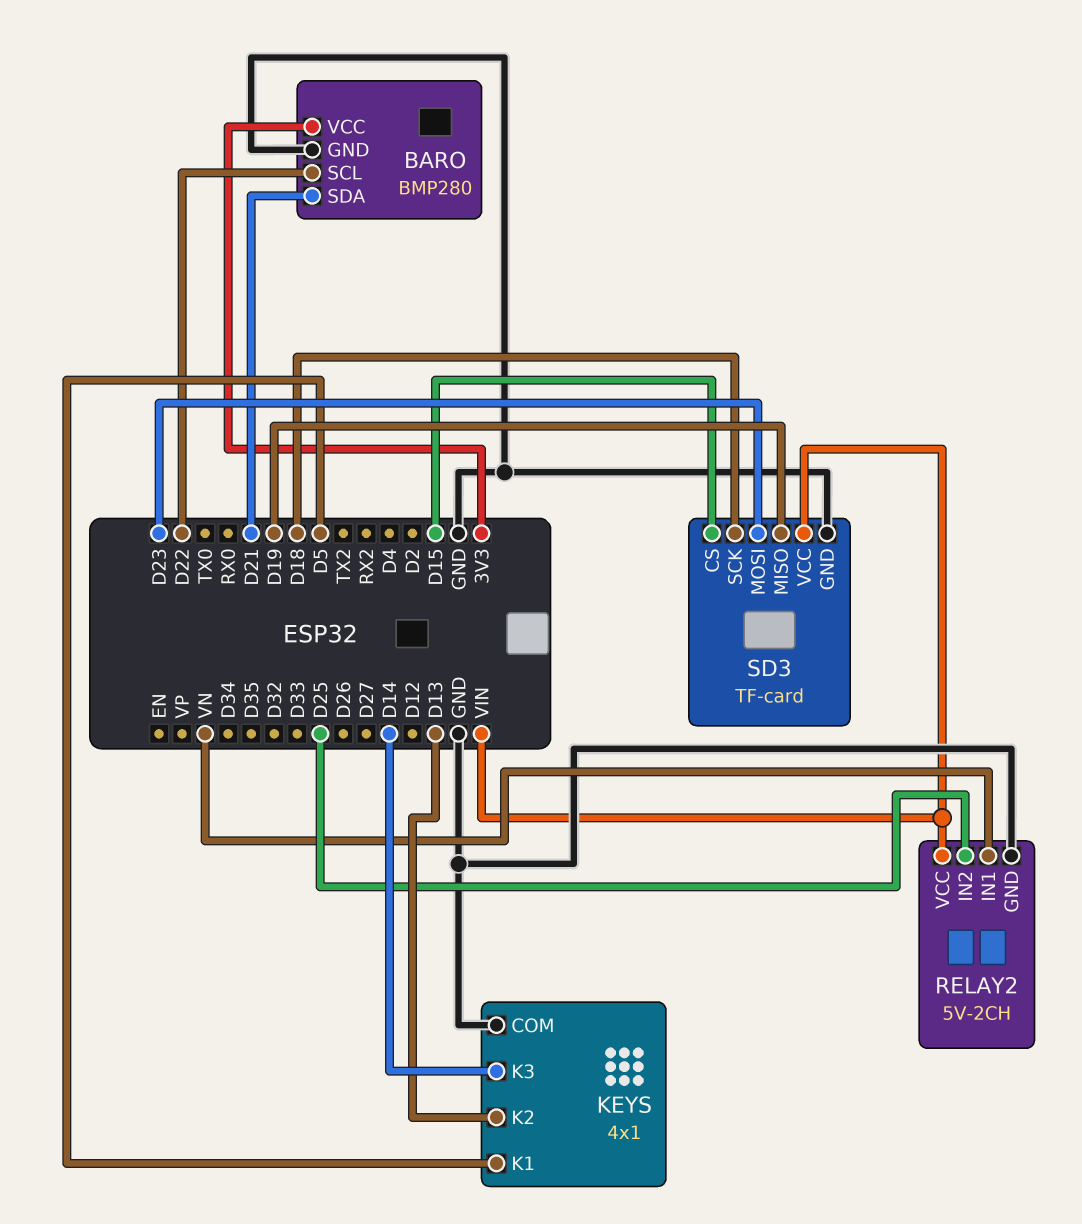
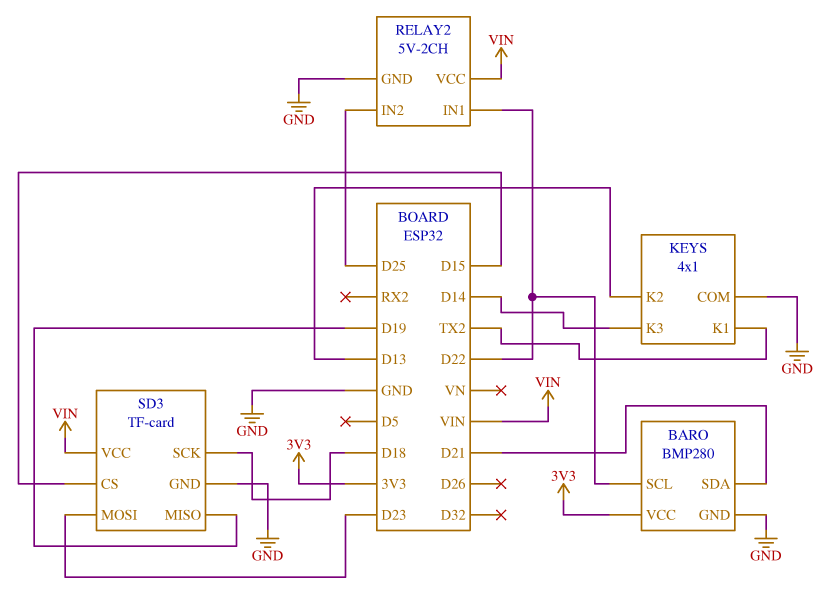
KEYS pin K1: D5 -> TX2
RELAY2 pin IN1: VN -> D22

